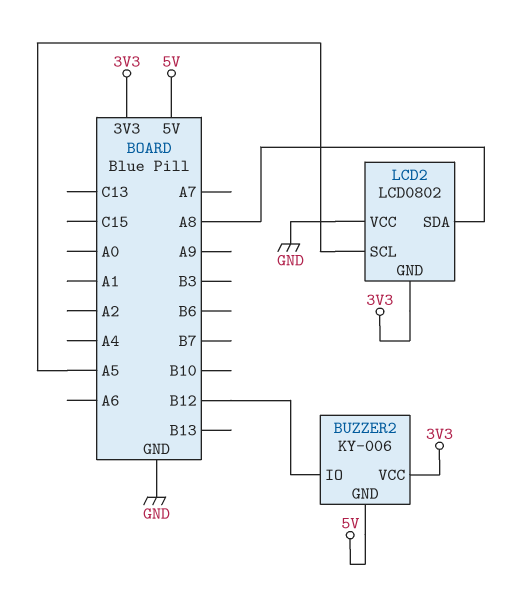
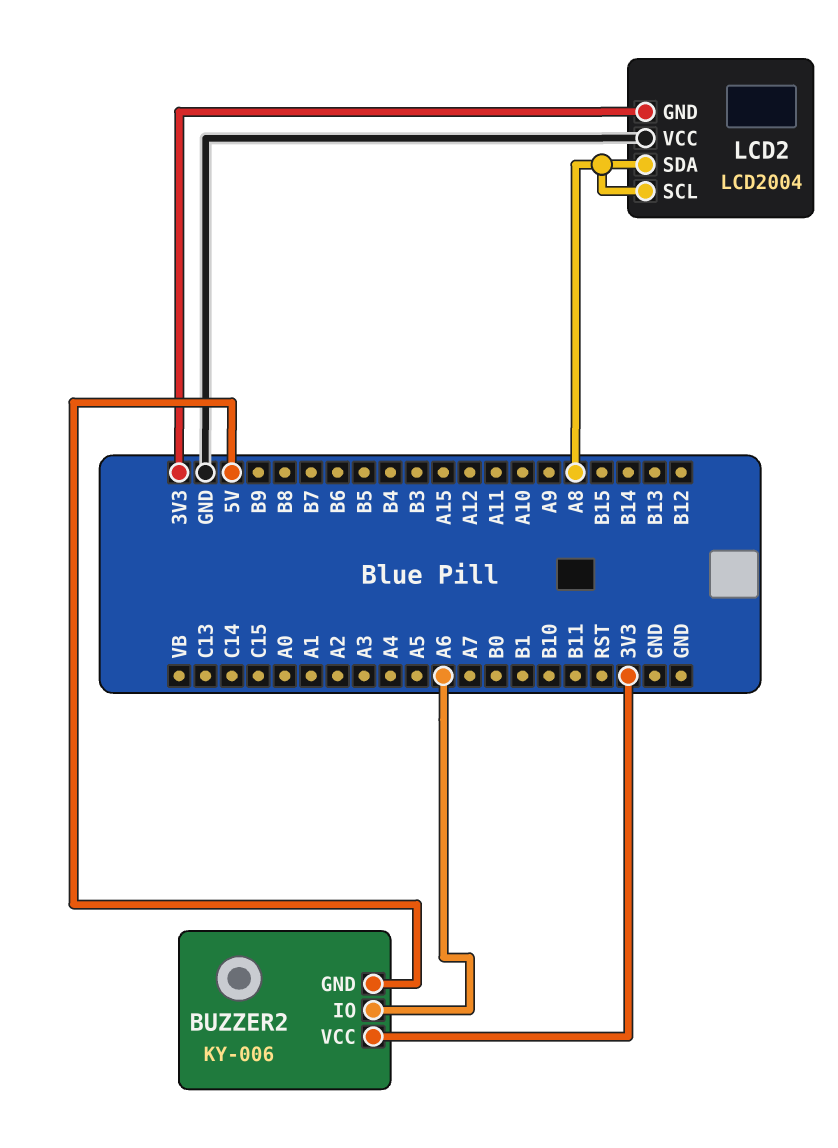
BUZZER2 pin IO: B12 -> A6
LCD2: LCD0802 -> LCD2004
LCD2 pin SCL: A5 -> A8

